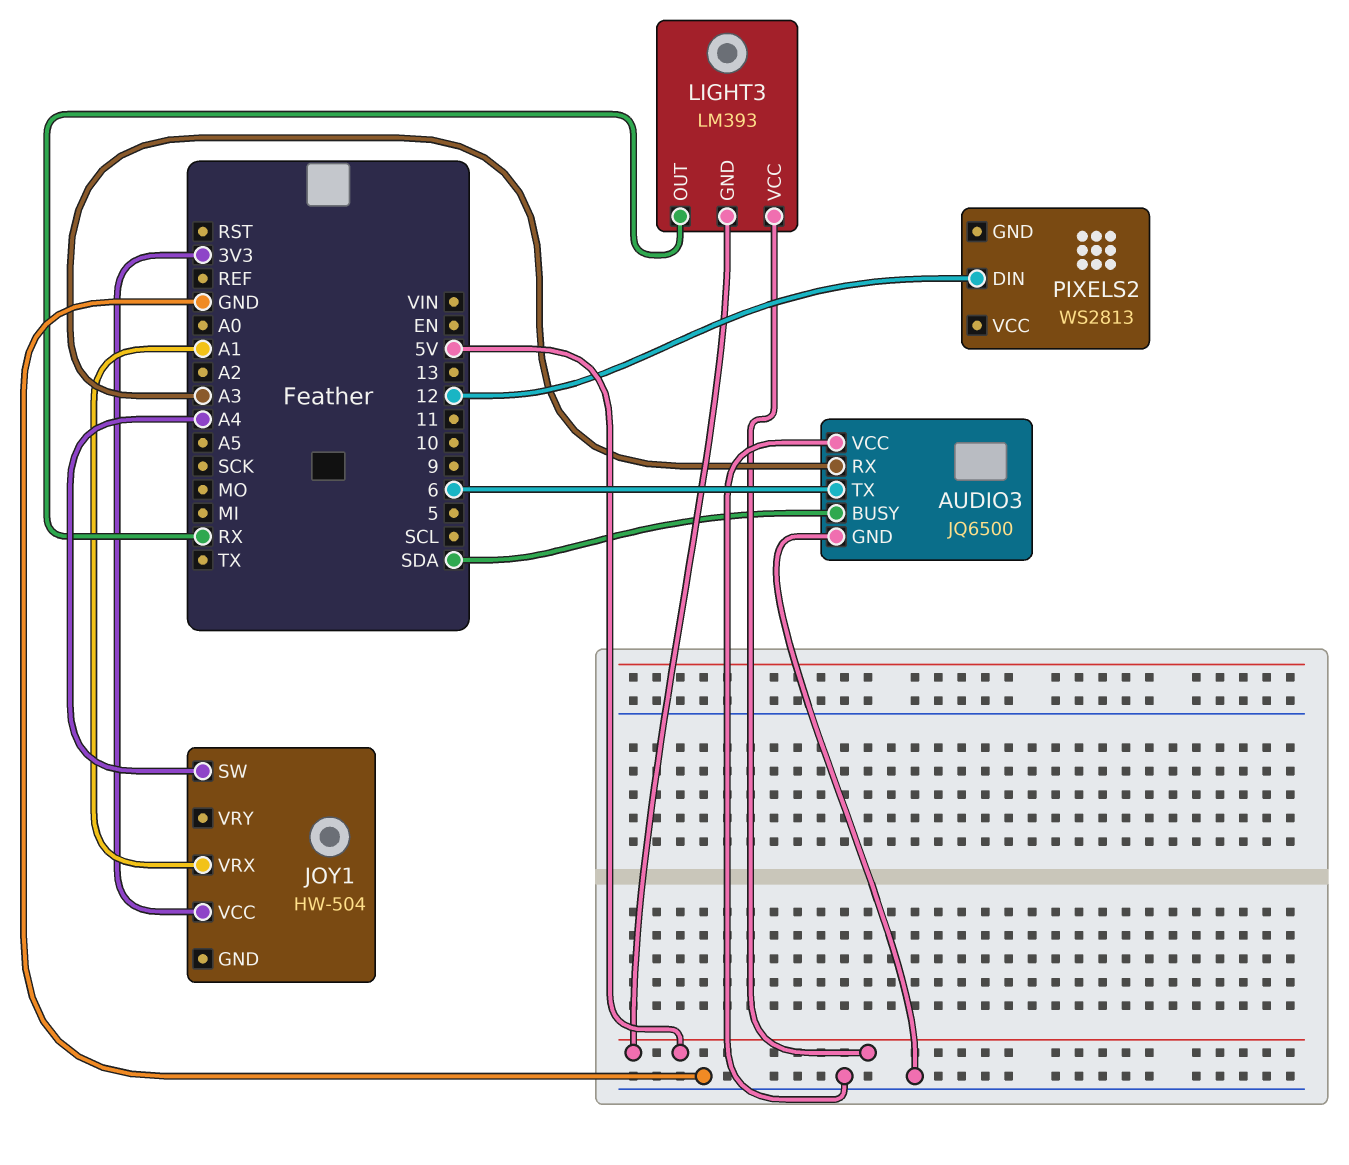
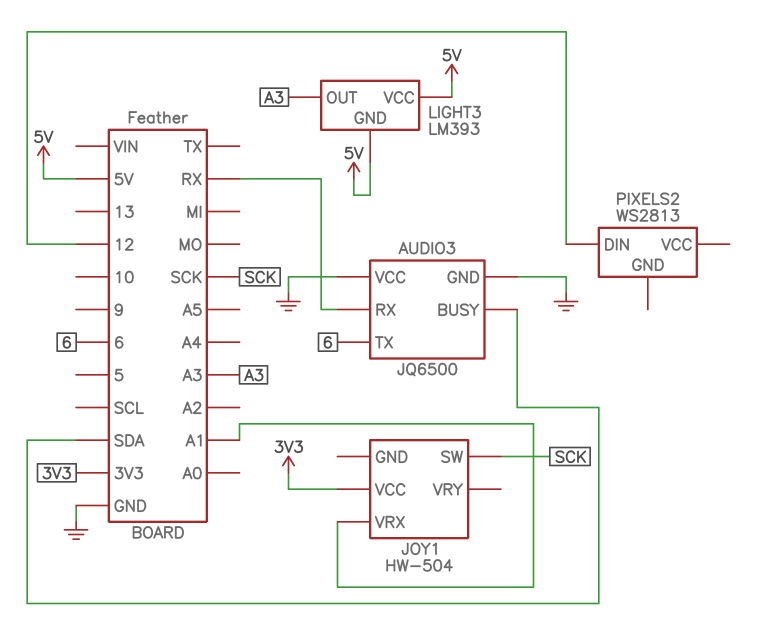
AUDIO3 pin RX: A3 -> RX
JOY1 pin SW: A4 -> SCK
LIGHT3 pin OUT: RX -> A3

